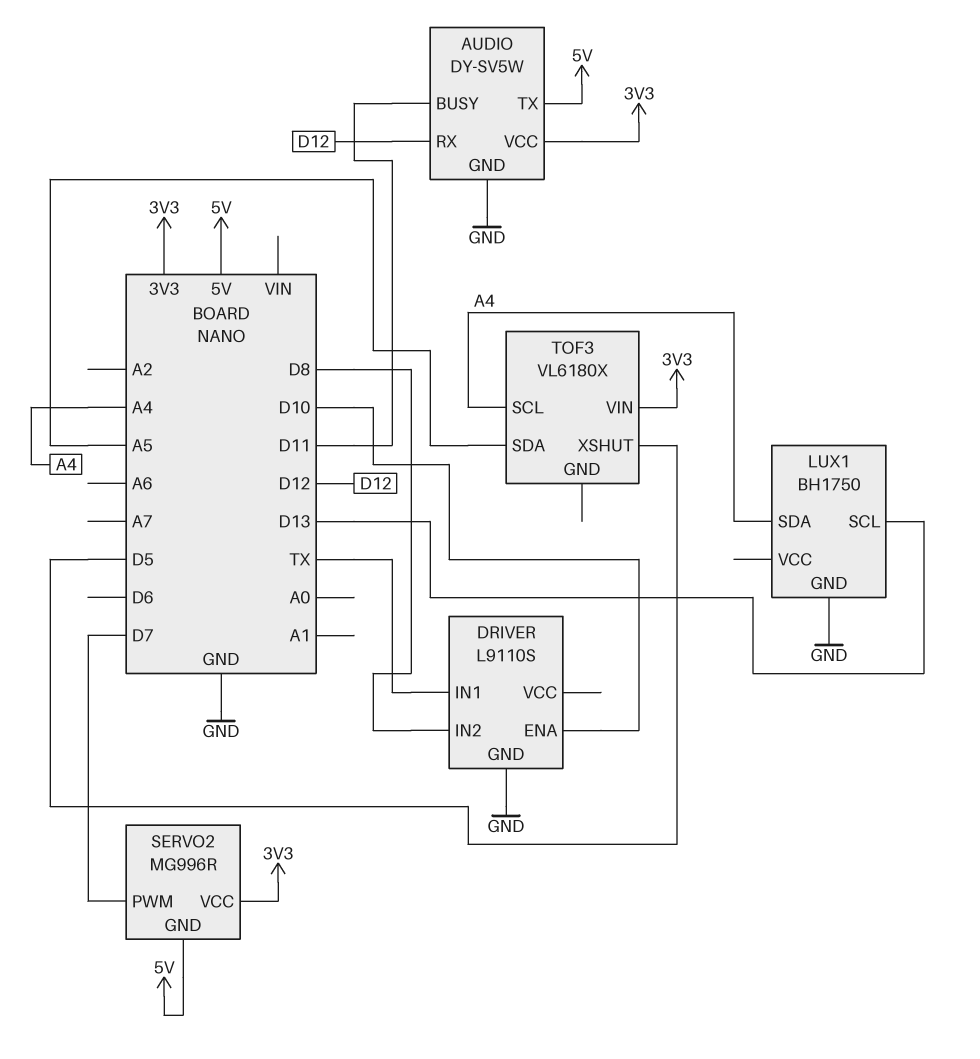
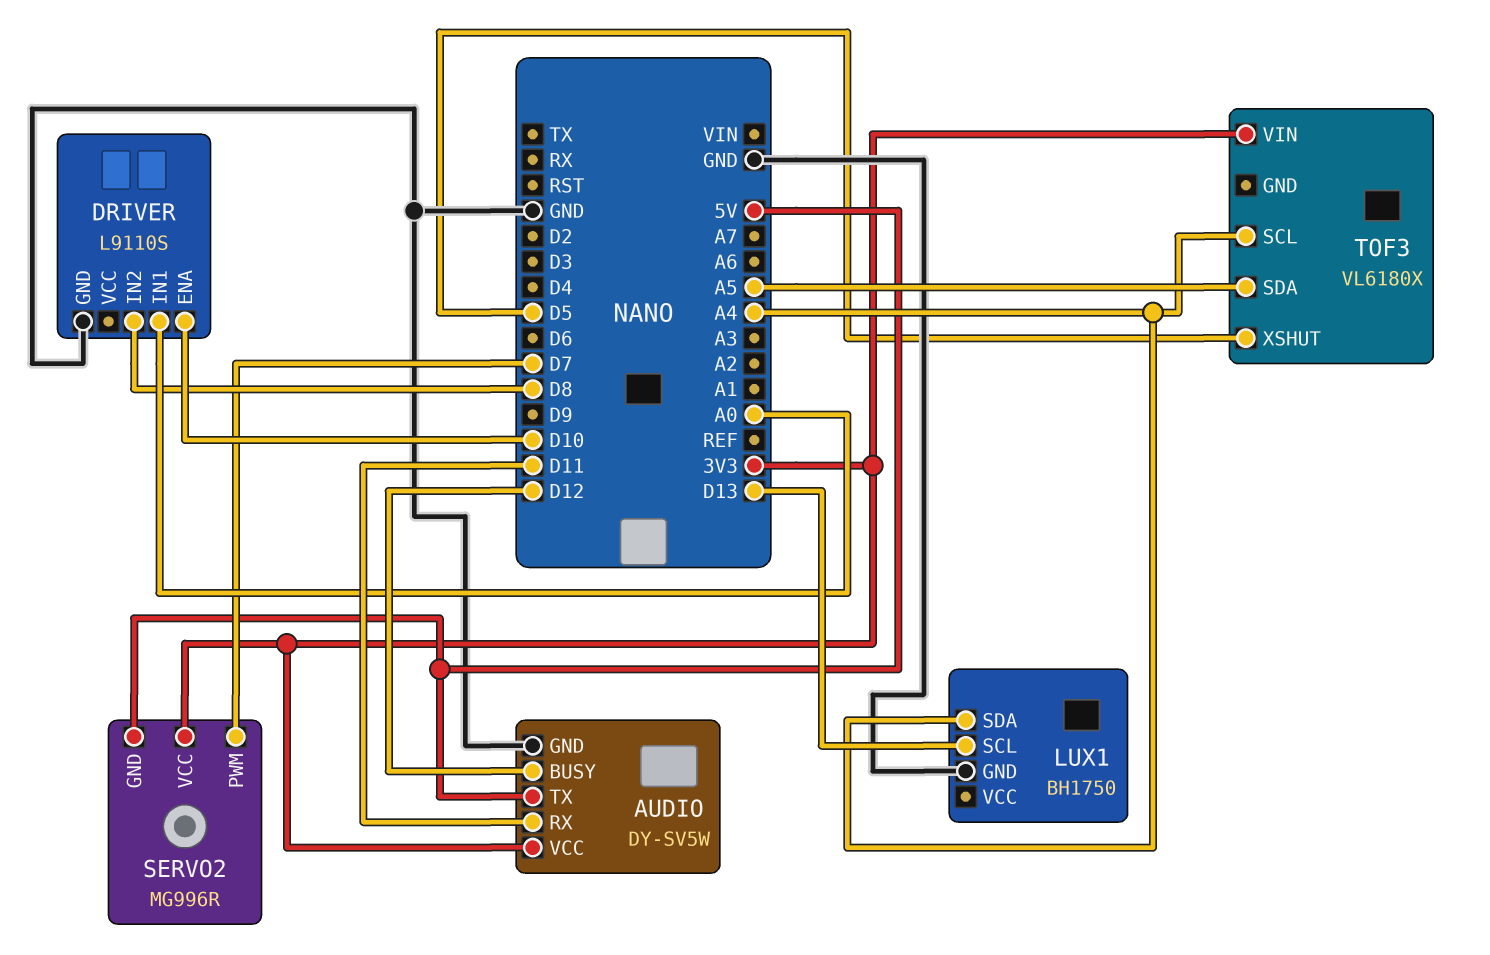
AUDIO pin BUSY: D11 -> D12
AUDIO pin RX: D12 -> D11
DRIVER pin IN1: TX -> A0

